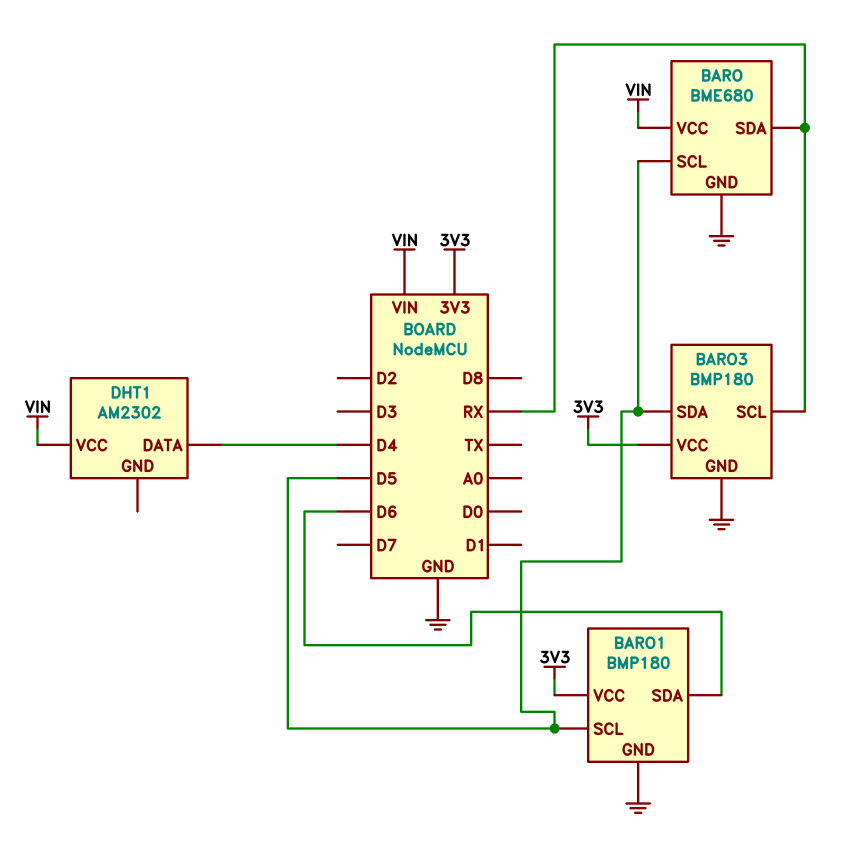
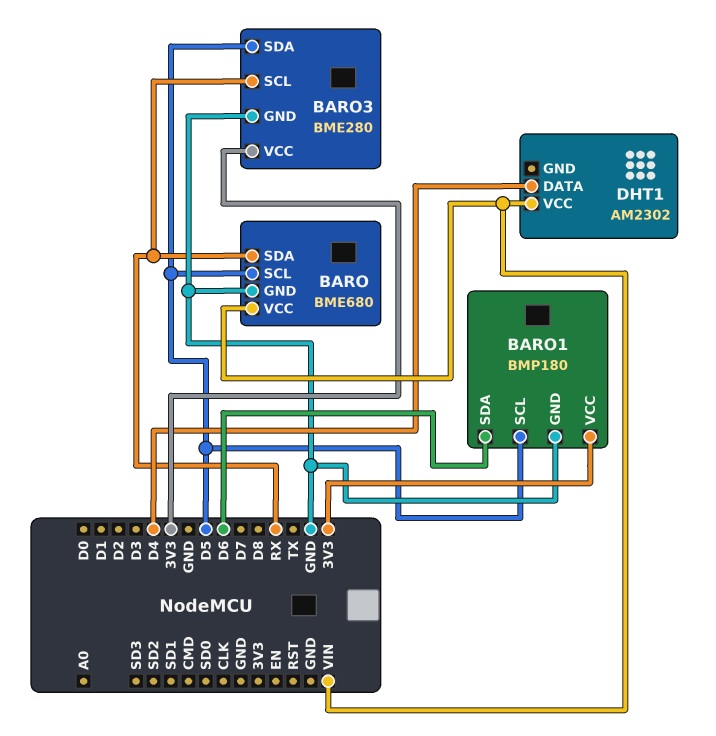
BARO3: BMP180 -> BME280

